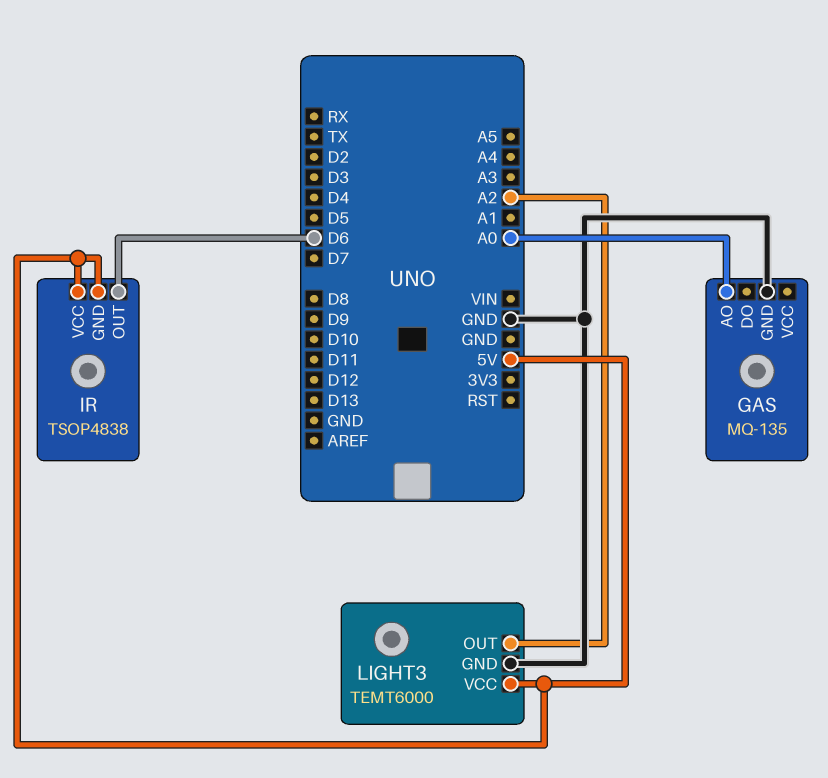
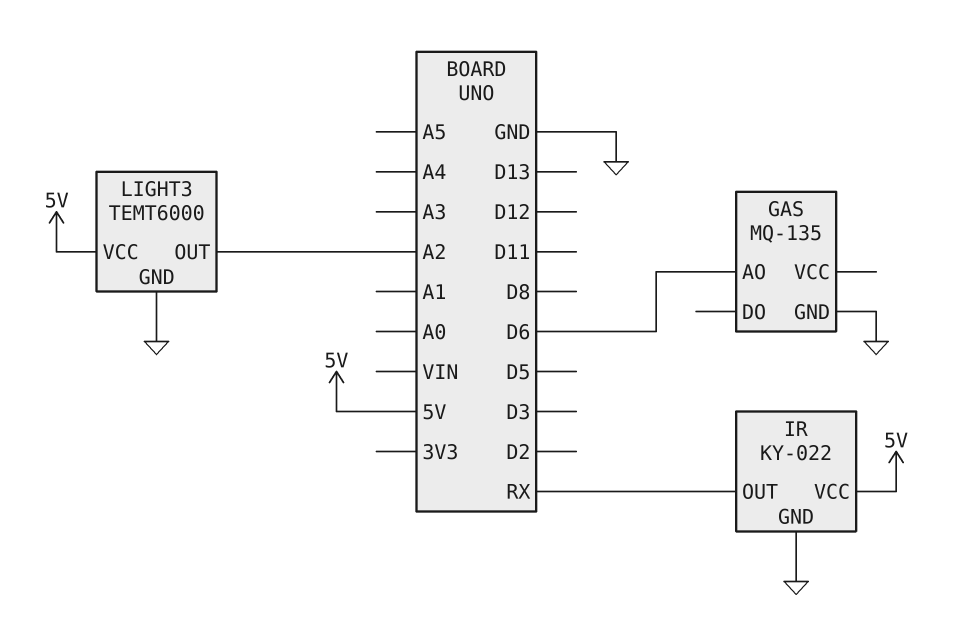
GAS pin AO: A0 -> D6
IR: TSOP4838 -> KY-022
IR pin GND: 5V -> GND
IR pin OUT: D6 -> RX

